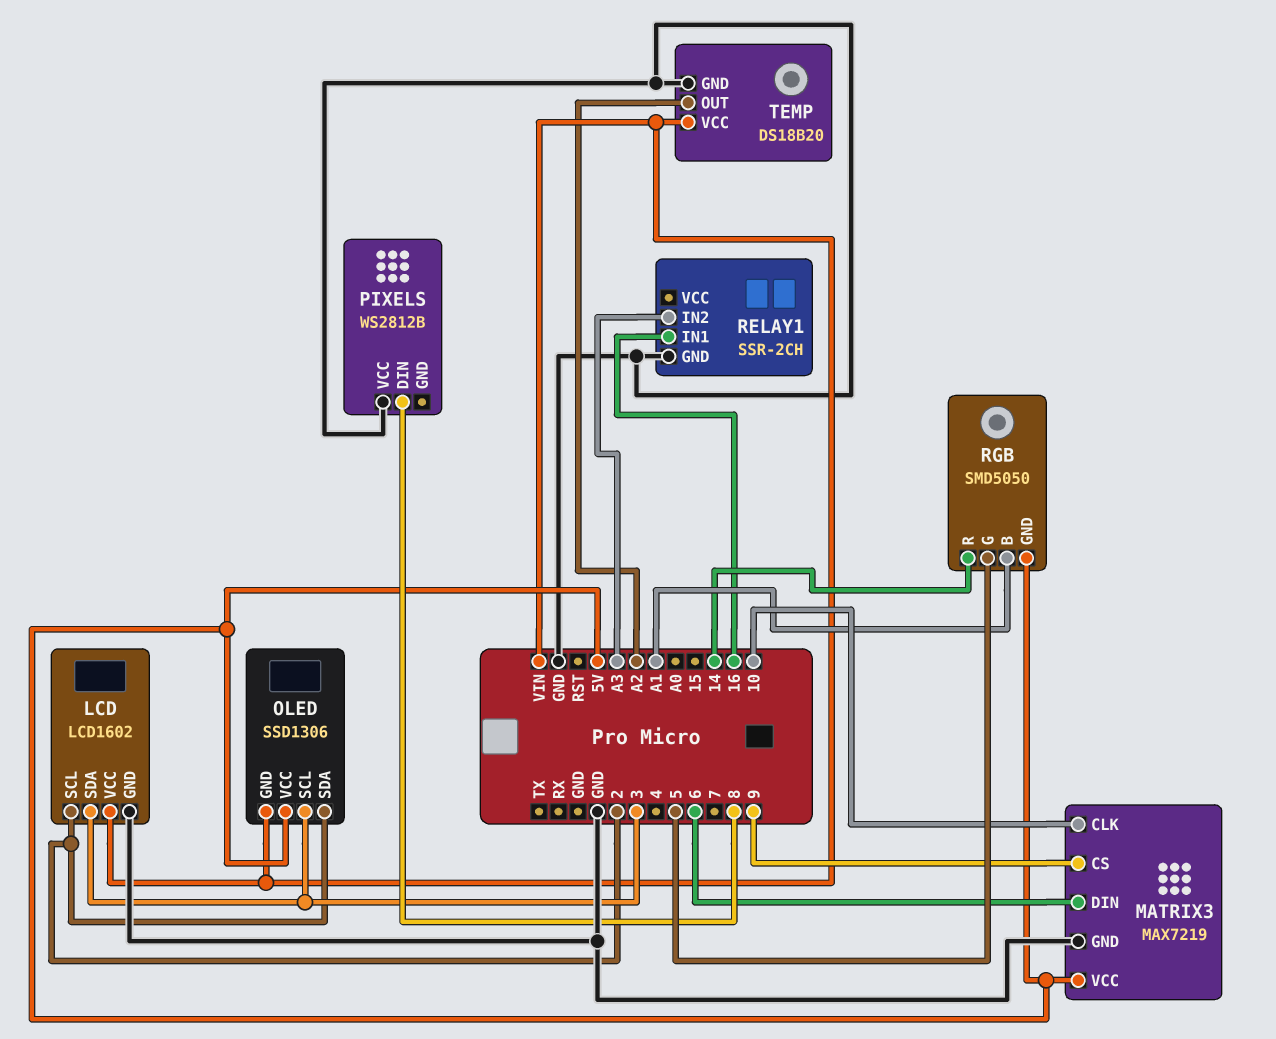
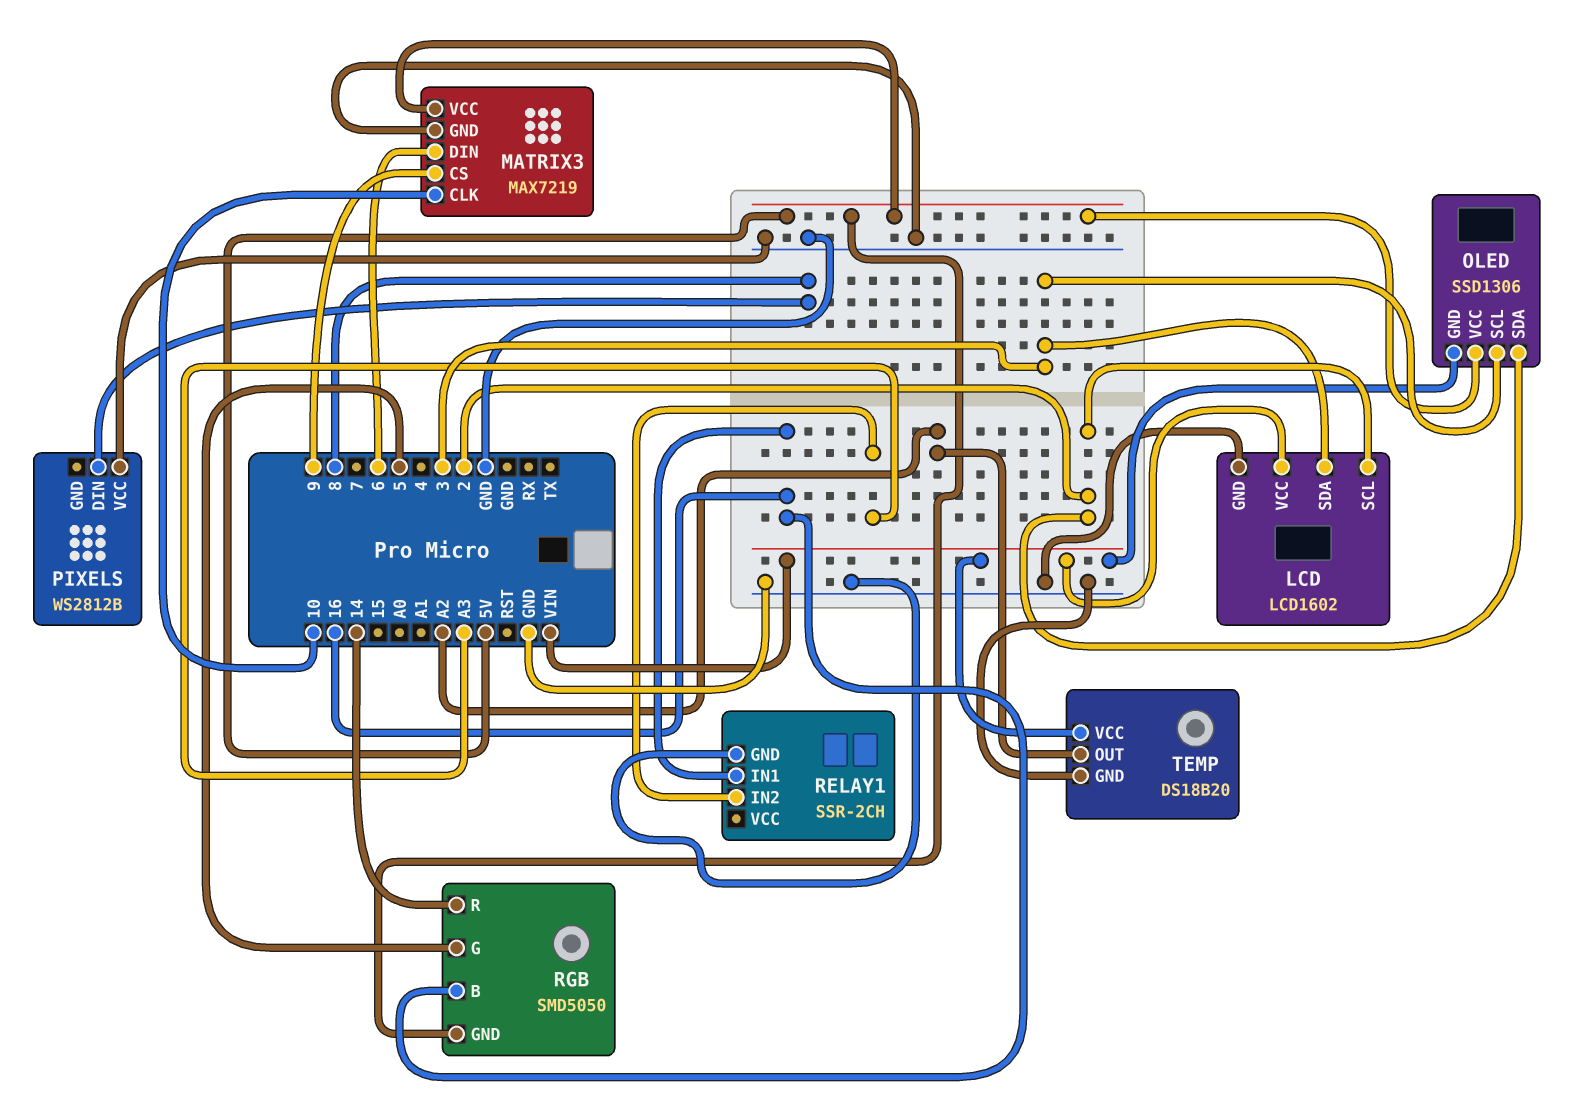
RGB pin B: A1 -> 16

